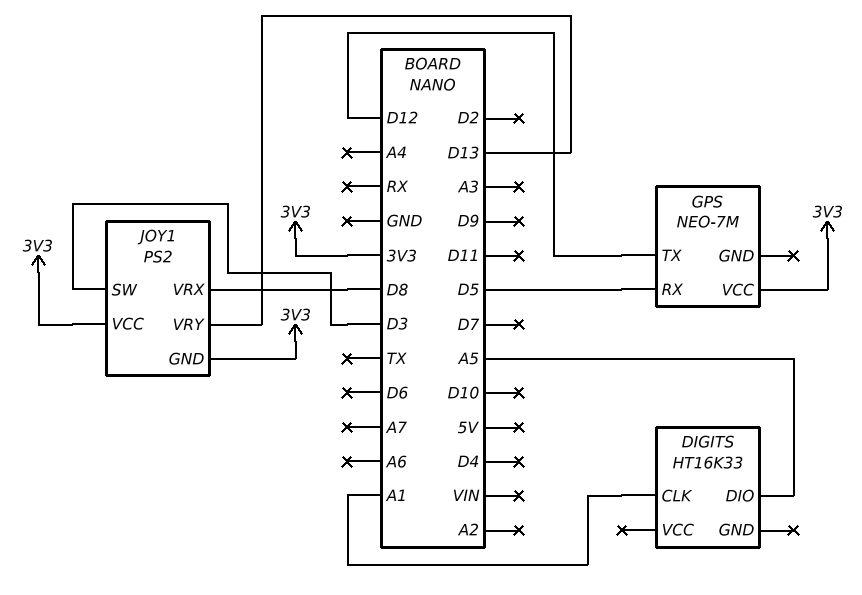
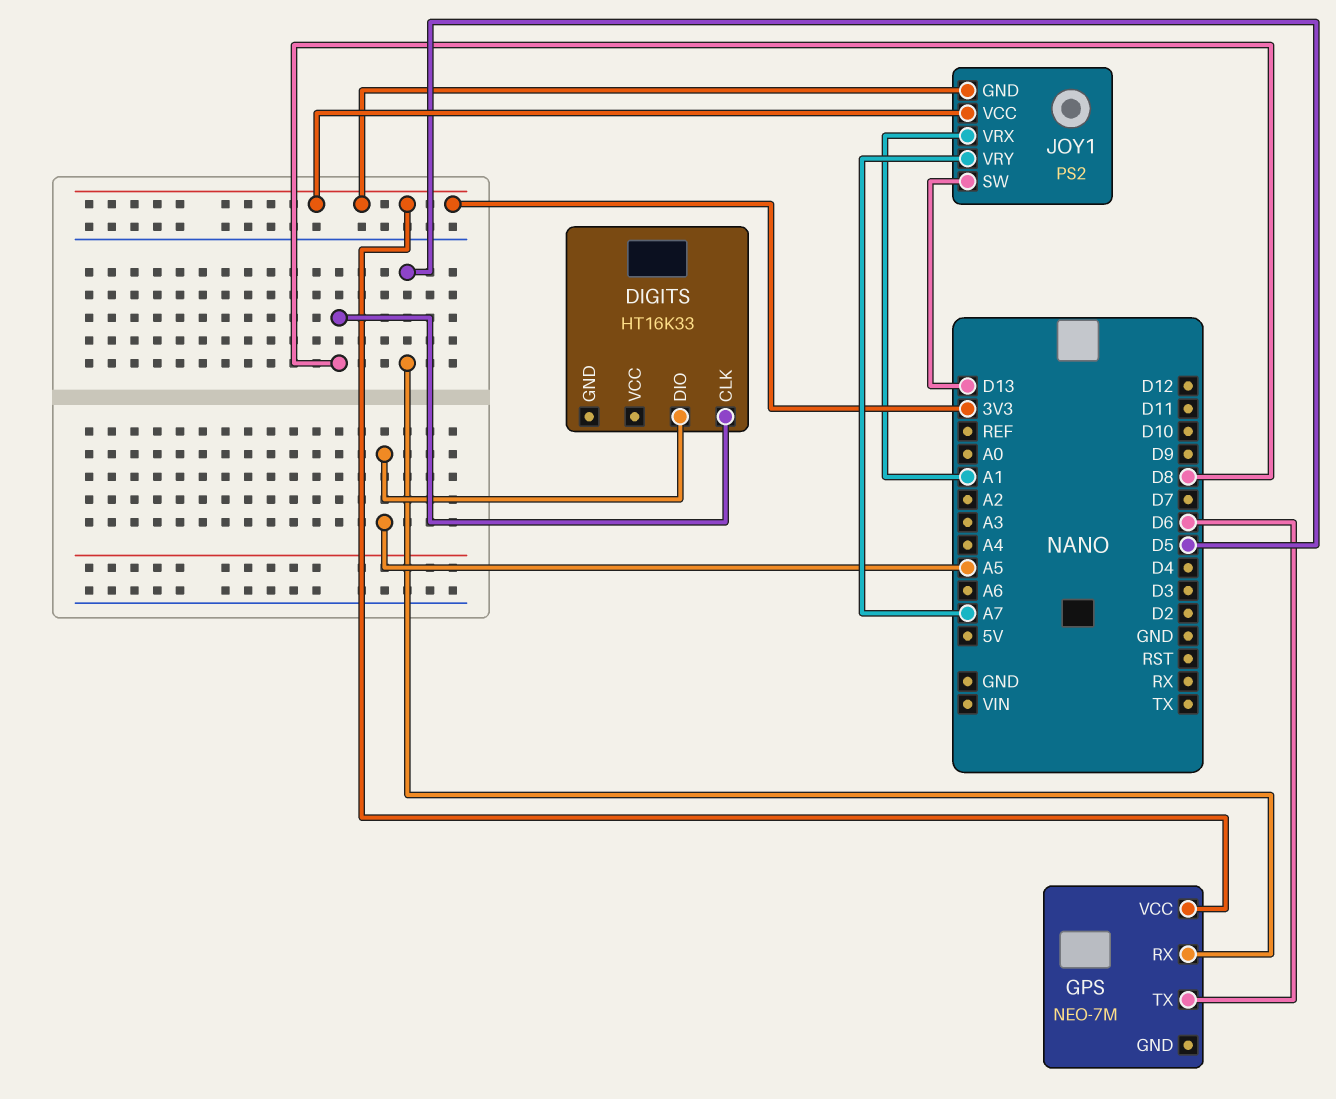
DIGITS pin CLK: A1 -> D8
GPS pin TX: D12 -> D6
JOY1 pin SW: D3 -> D13
JOY1 pin VRX: D8 -> A1
JOY1 pin VRY: D13 -> A7

